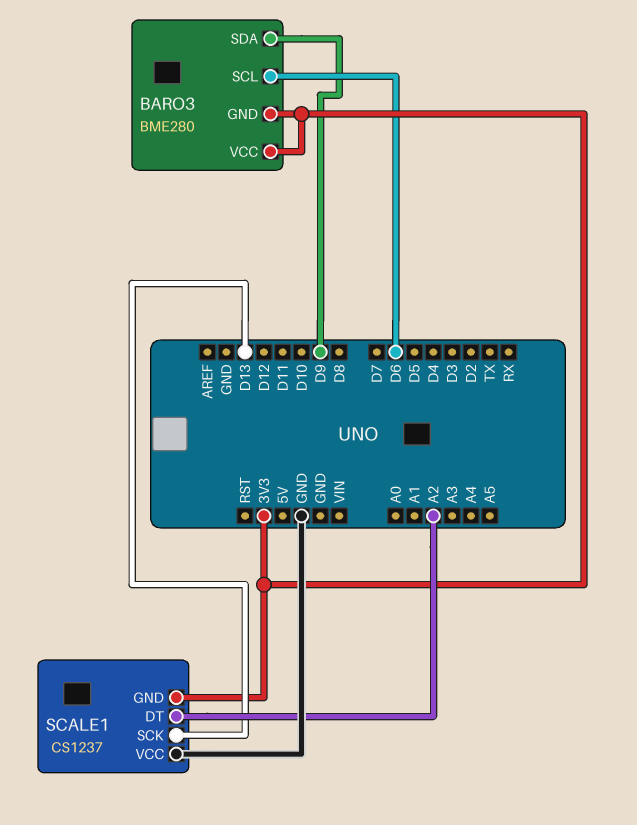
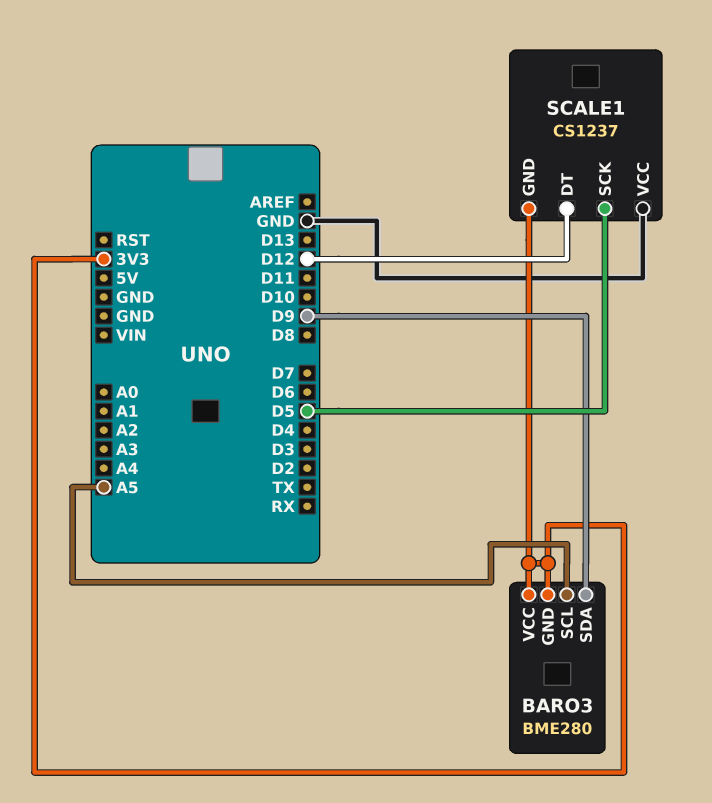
BARO3 pin SCL: D6 -> A5
SCALE1 pin DT: A2 -> D12
SCALE1 pin SCK: D13 -> D5

